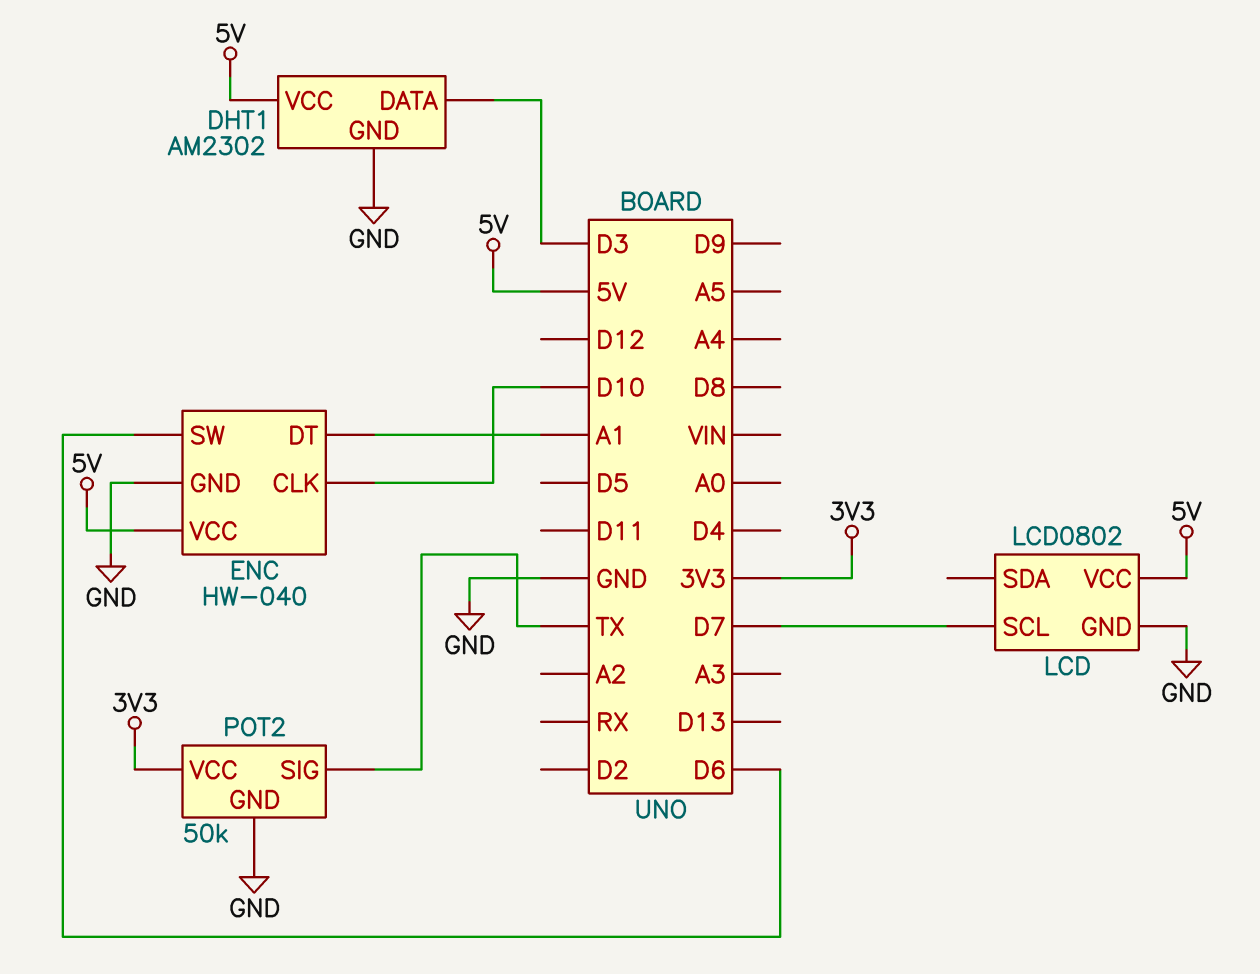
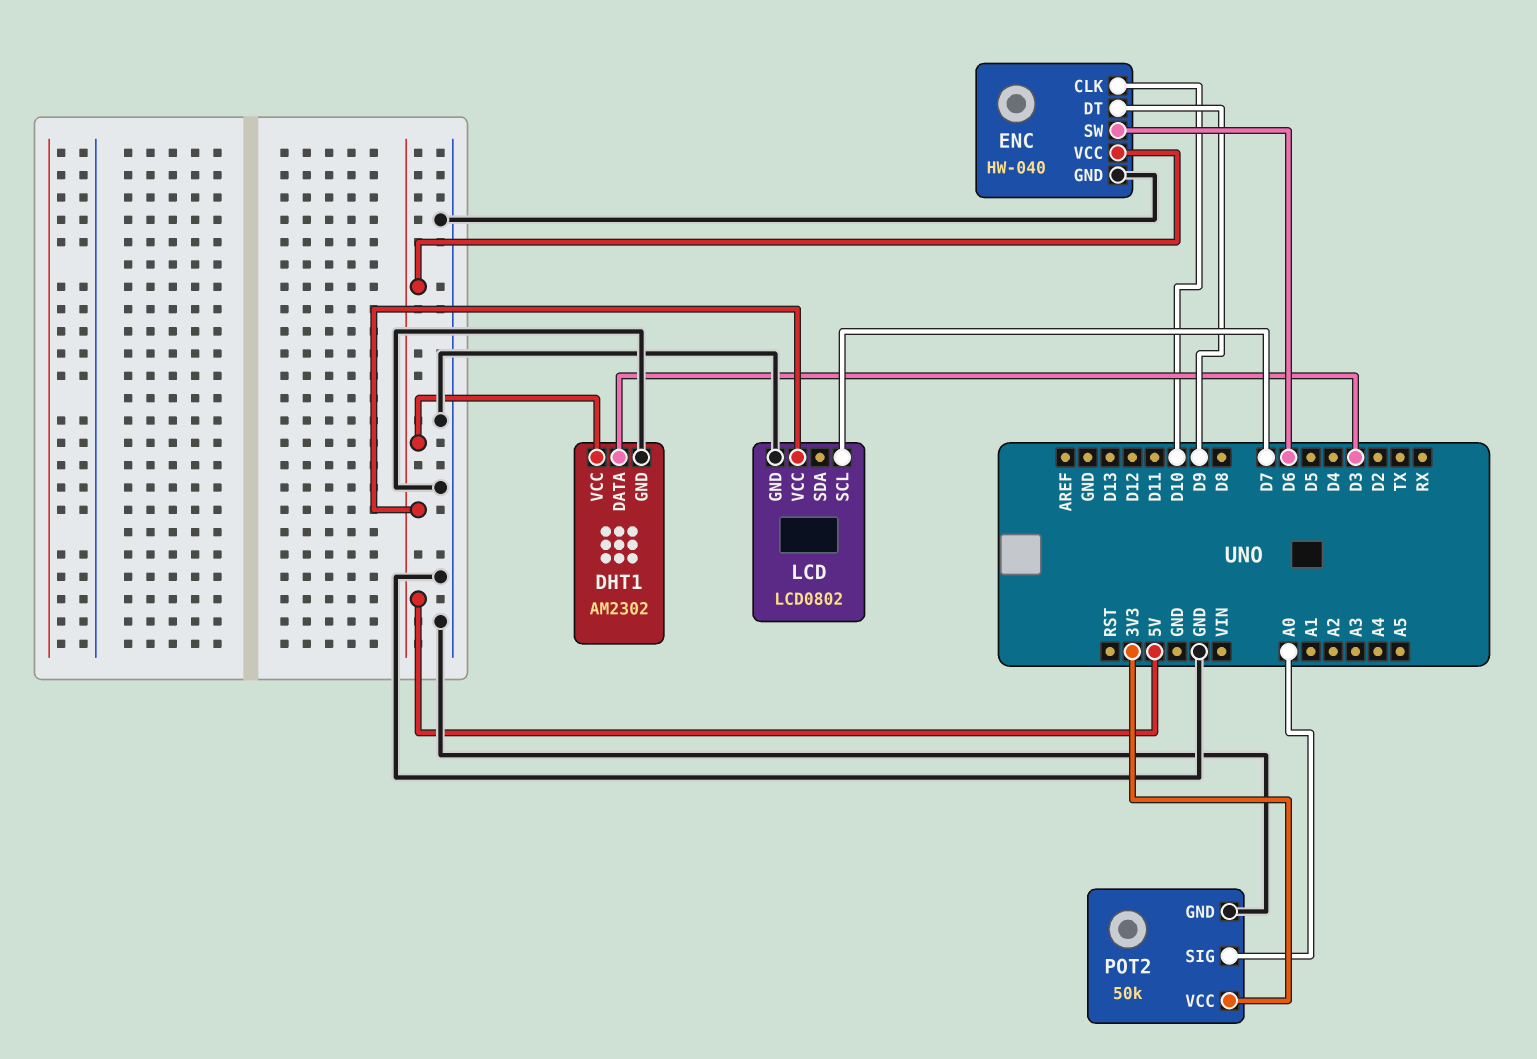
ENC pin DT: A1 -> D9
POT2 pin SIG: TX -> A0

